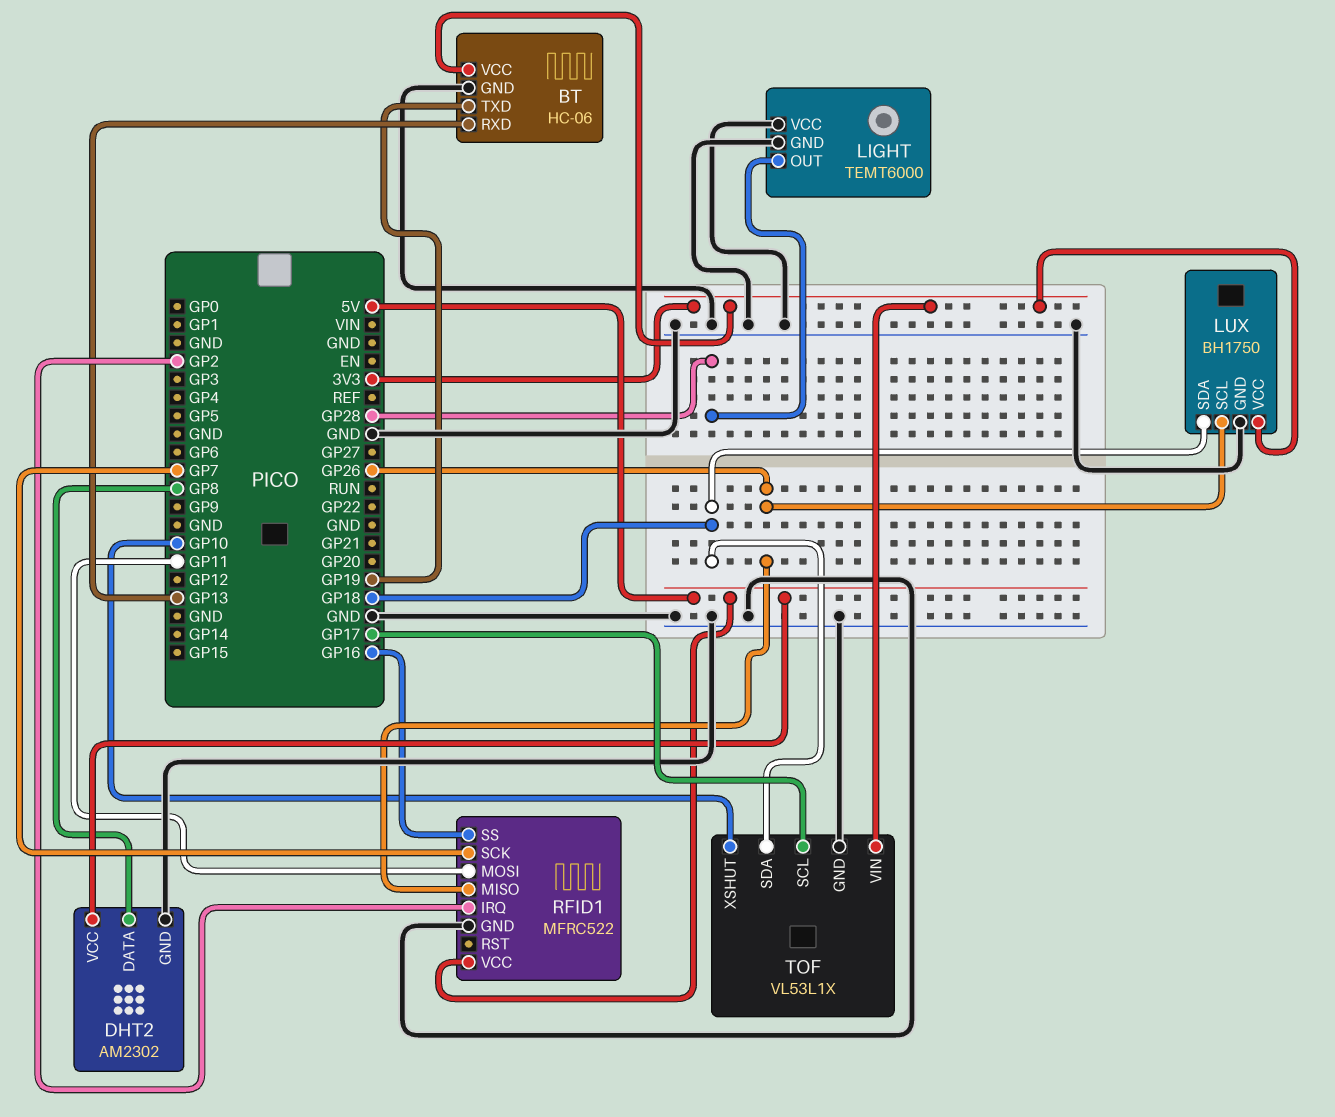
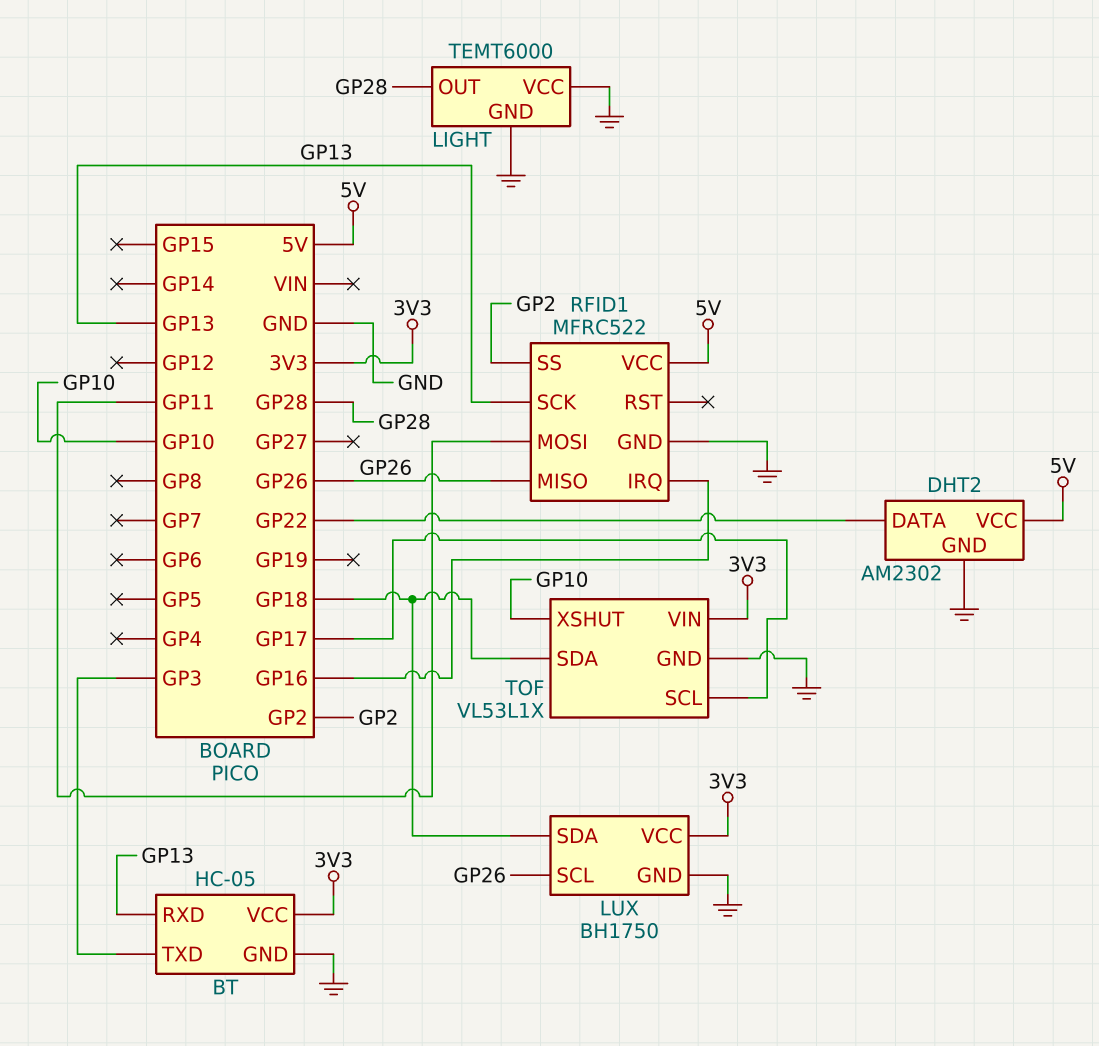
BT: HC-06 -> HC-05
BT pin TXD: GP19 -> GP3
DHT2 pin DATA: GP8 -> GP22
RFID1 pin IRQ: GP2 -> GP16
RFID1 pin SCK: GP7 -> GP13
RFID1 pin SS: GP16 -> GP2

